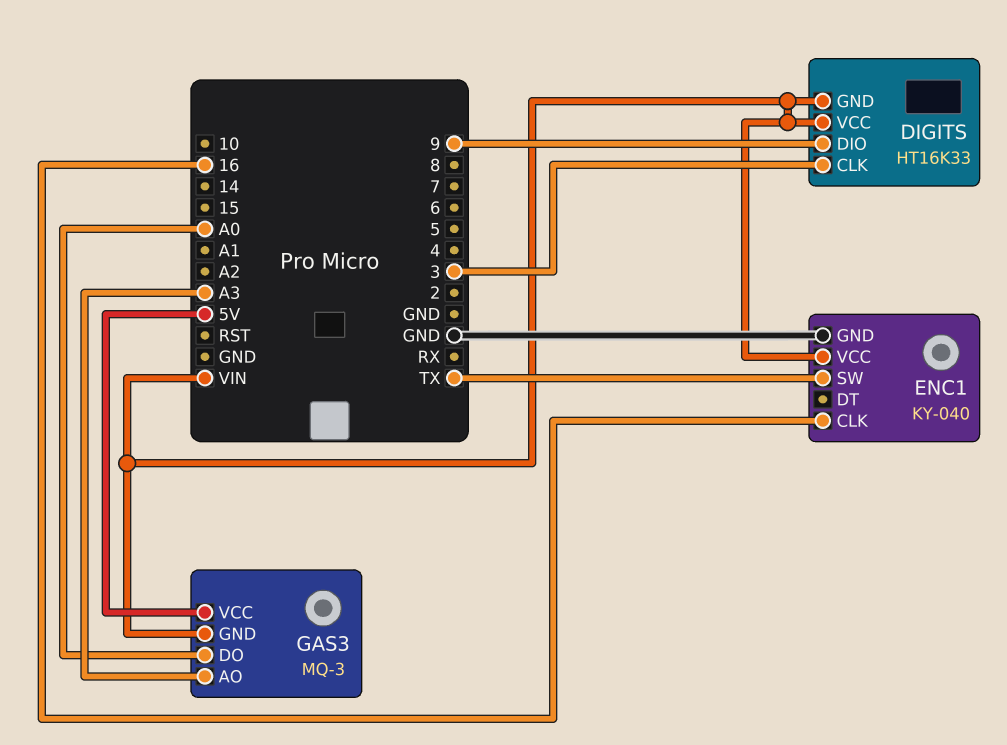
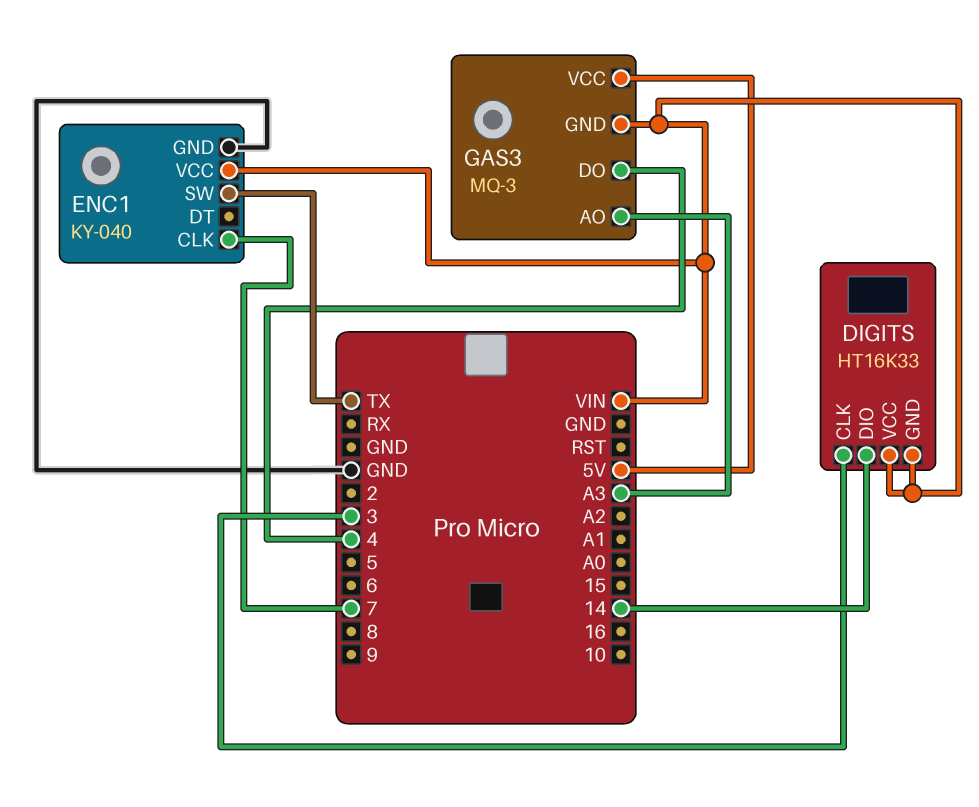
DIGITS pin DIO: 9 -> 14
ENC1 pin CLK: 16 -> 7
GAS3 pin DO: A0 -> 4

